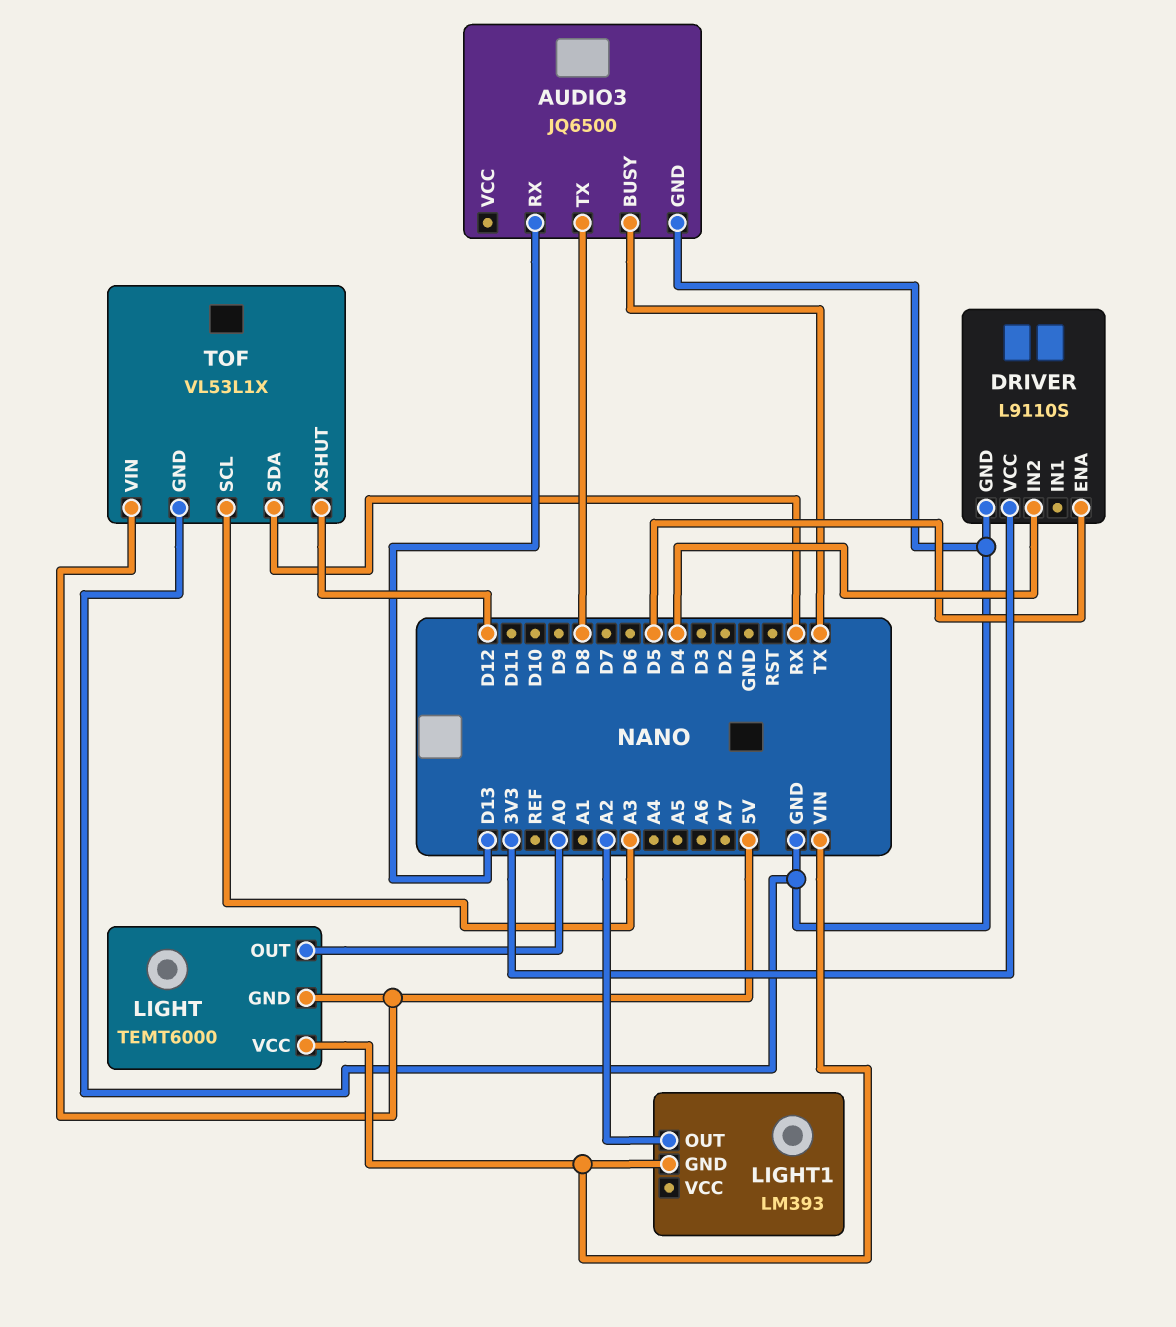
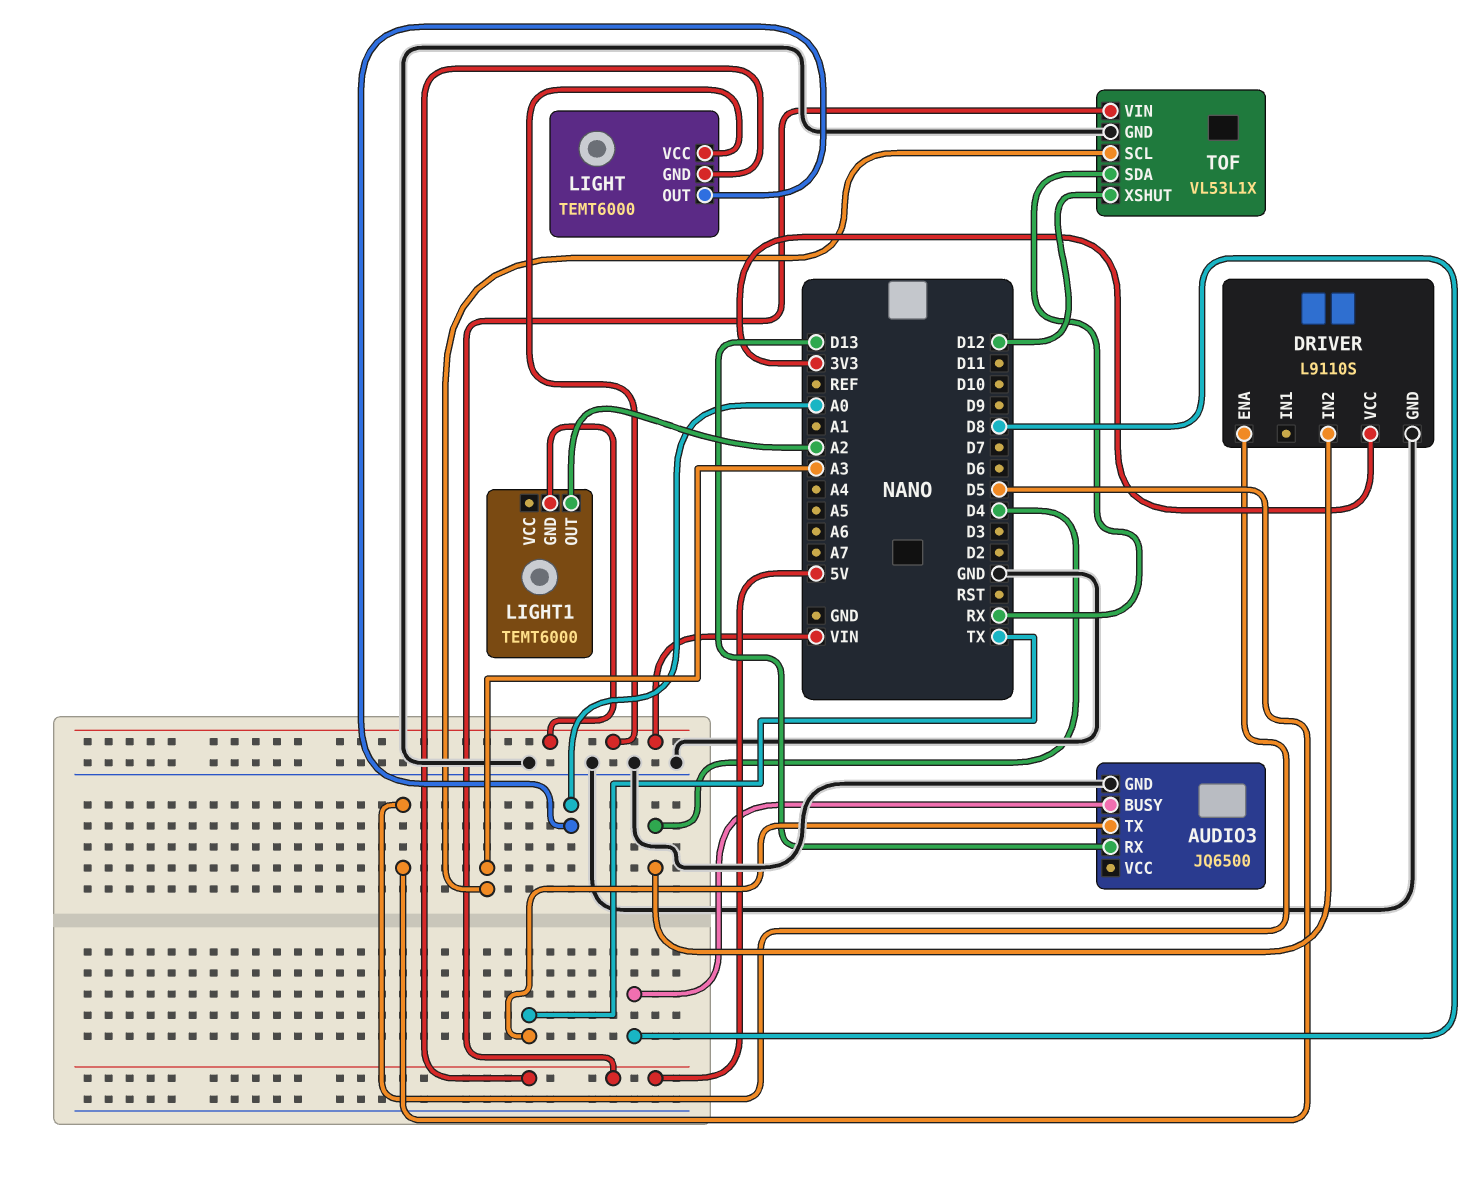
AUDIO3 pin BUSY: TX -> D8
AUDIO3 pin TX: D8 -> TX
LIGHT1: LM393 -> TEMT6000

